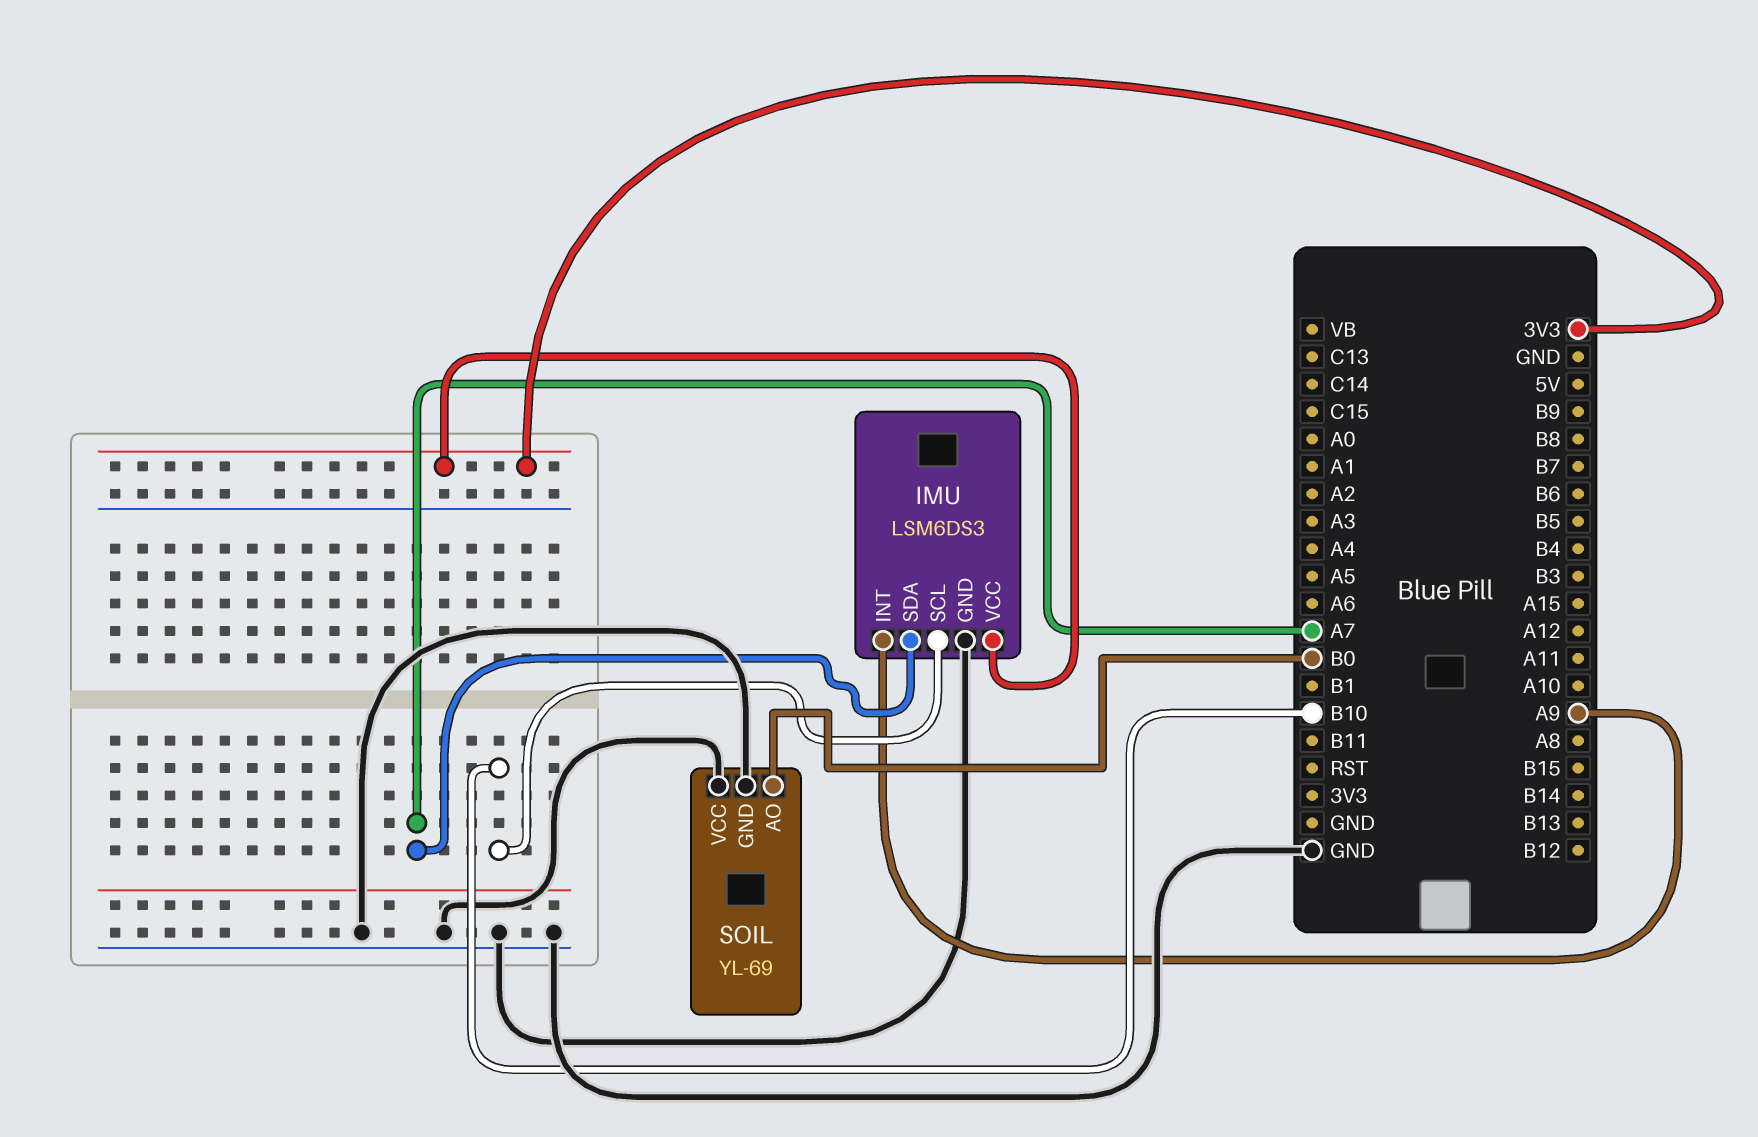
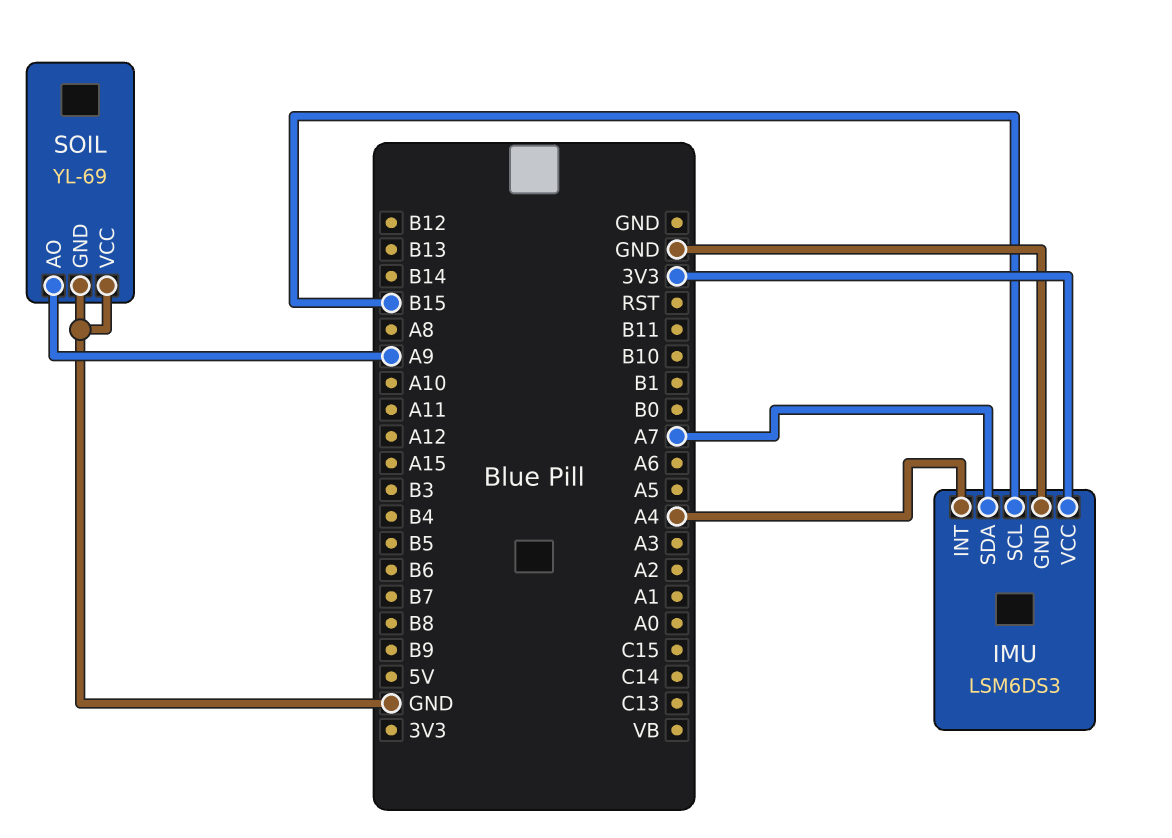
IMU pin INT: A9 -> A4
IMU pin SCL: B10 -> B15
SOIL pin AO: B0 -> A9

